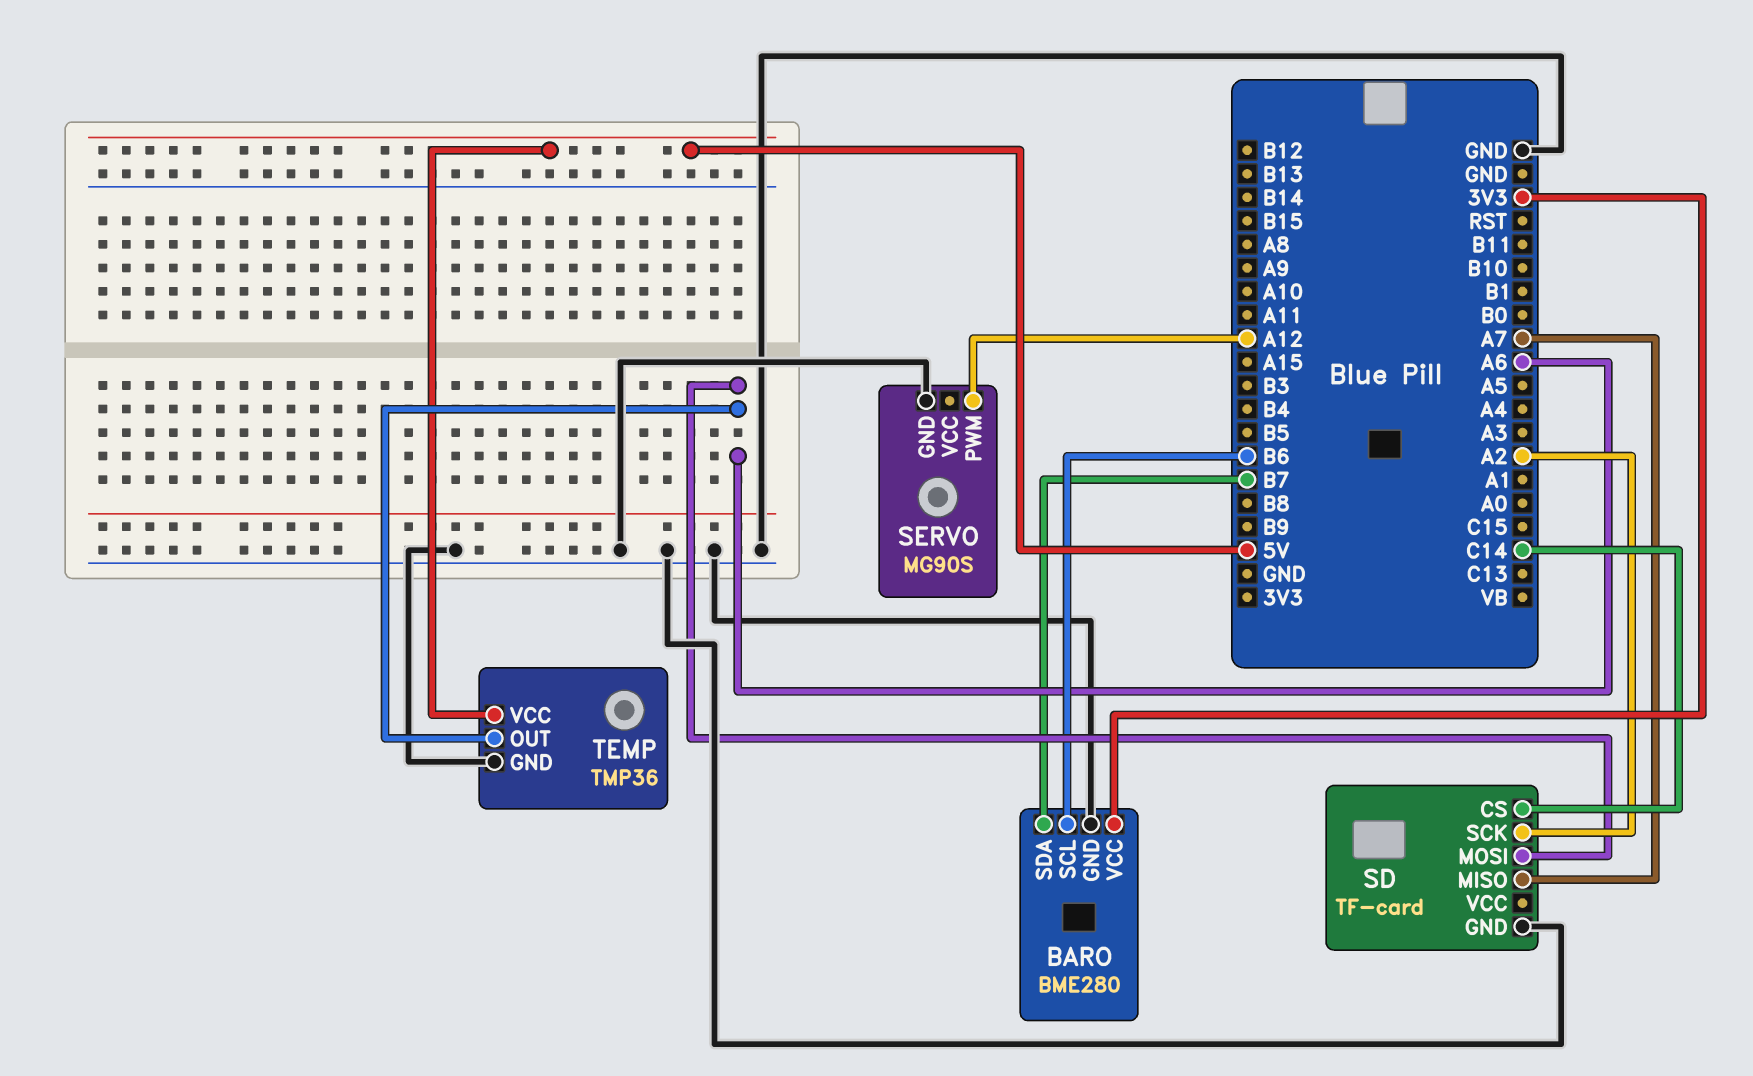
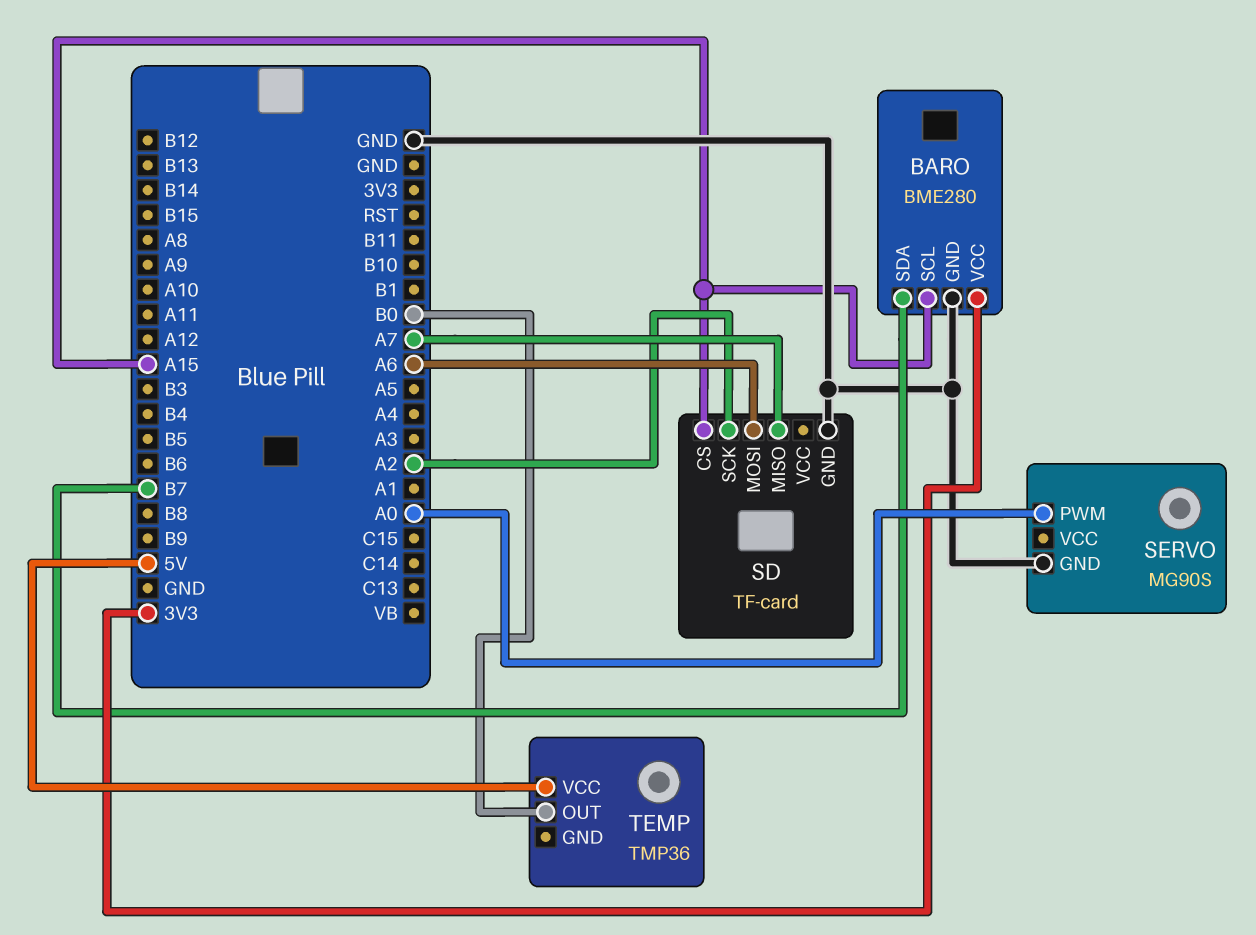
BARO pin SCL: B6 -> A15
SD pin CS: C14 -> A15
SERVO pin PWM: A12 -> A0
TEMP pin GND: GND -> none
TEMP pin OUT: A6 -> B0

